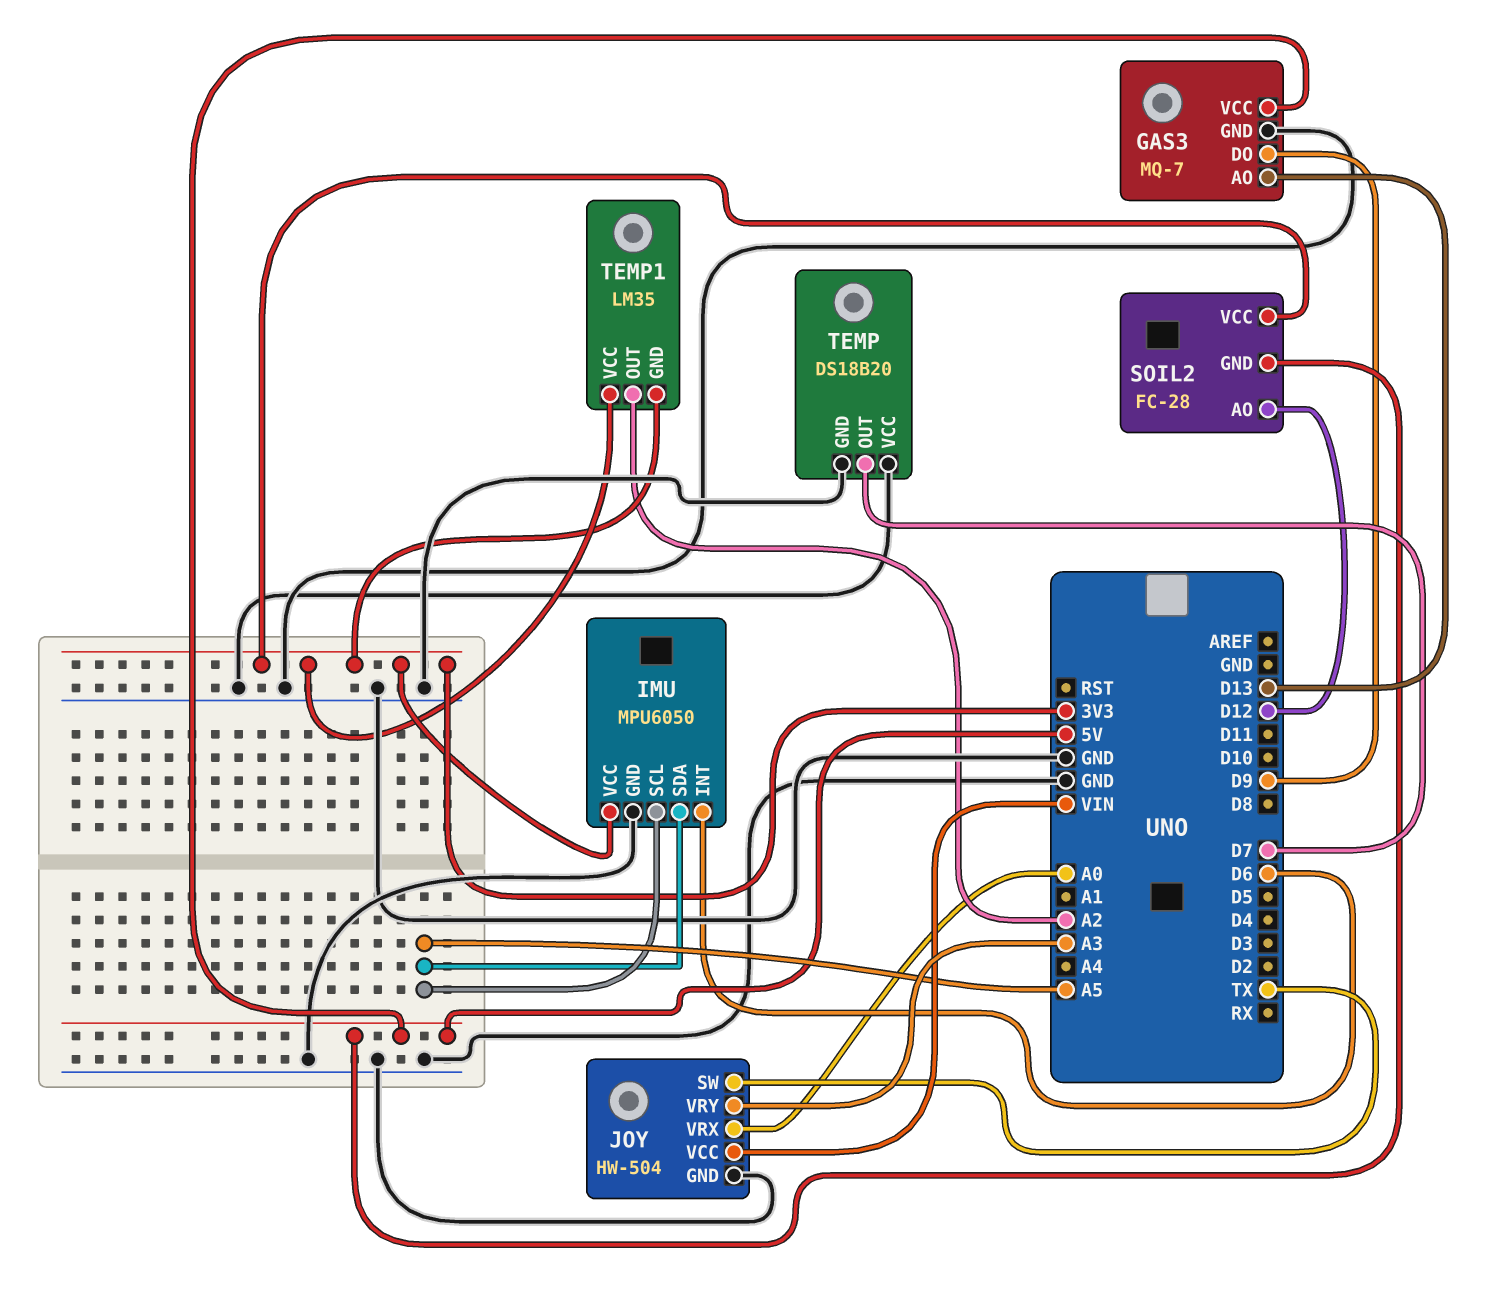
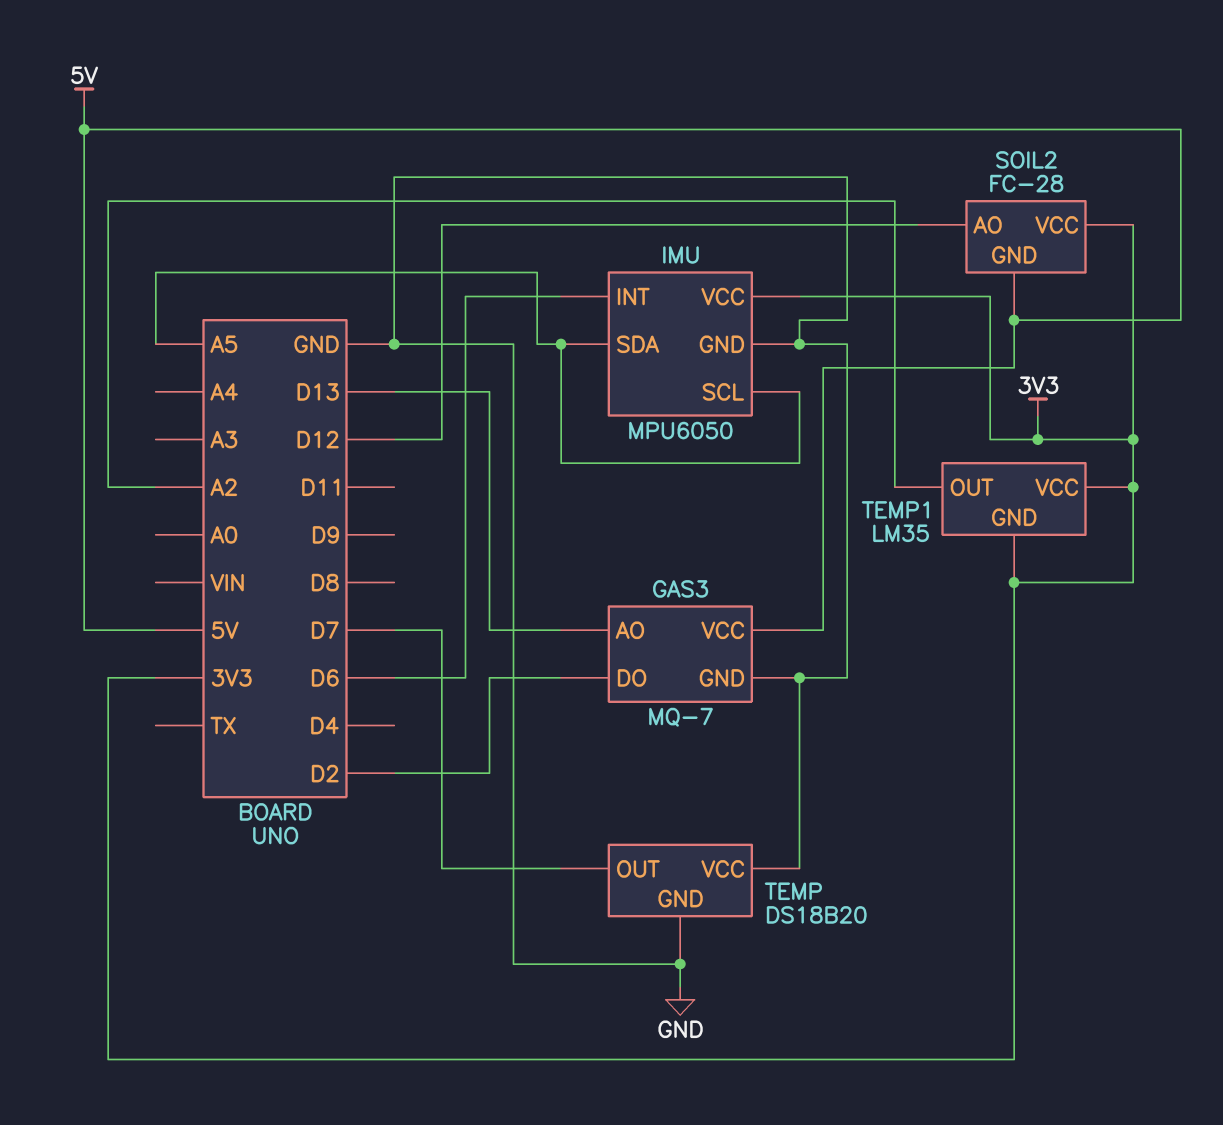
GAS3 pin DO: D9 -> D2
JOY: HW-504 -> none
JOY pin GND: GND -> none
JOY pin SW: TX -> none
JOY pin VCC: VIN -> none
JOY pin VRX: A0 -> none
JOY pin VRY: A3 -> none

